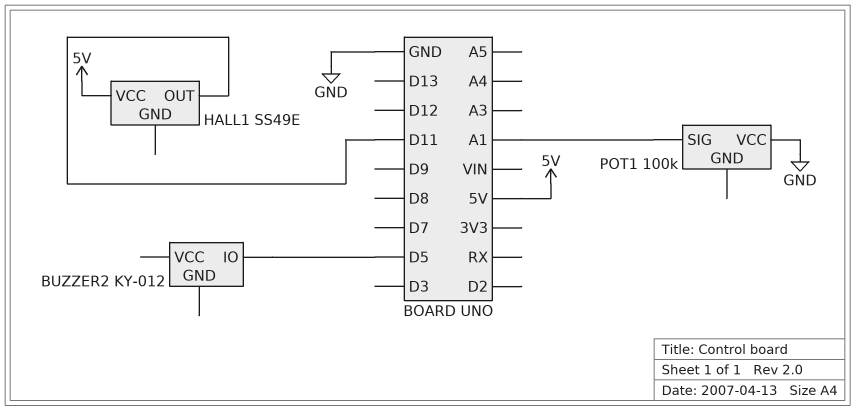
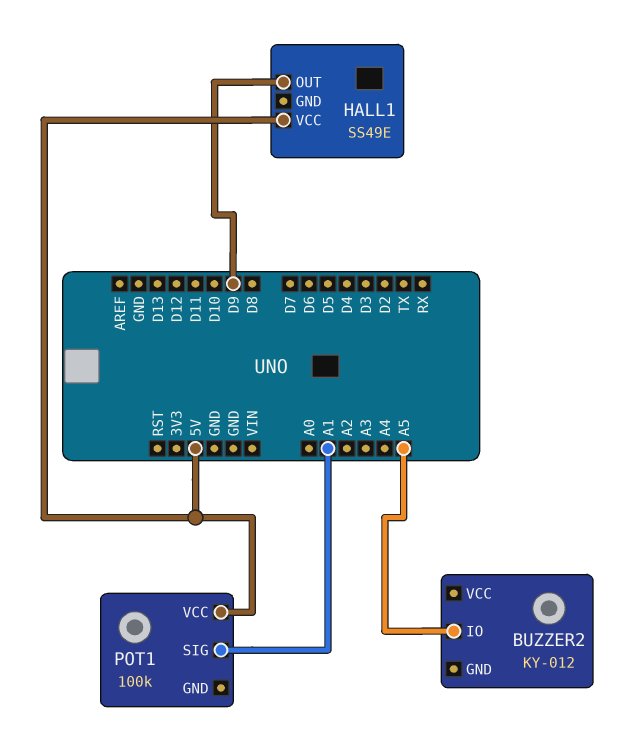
BUZZER2 pin IO: D5 -> A5
HALL1 pin OUT: D11 -> D9
POT1 pin VCC: GND -> 5V

